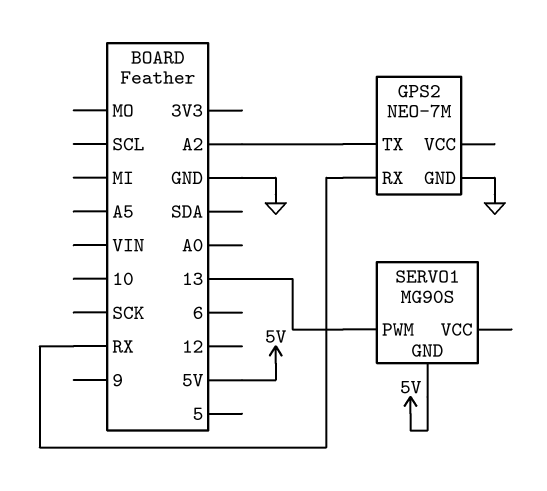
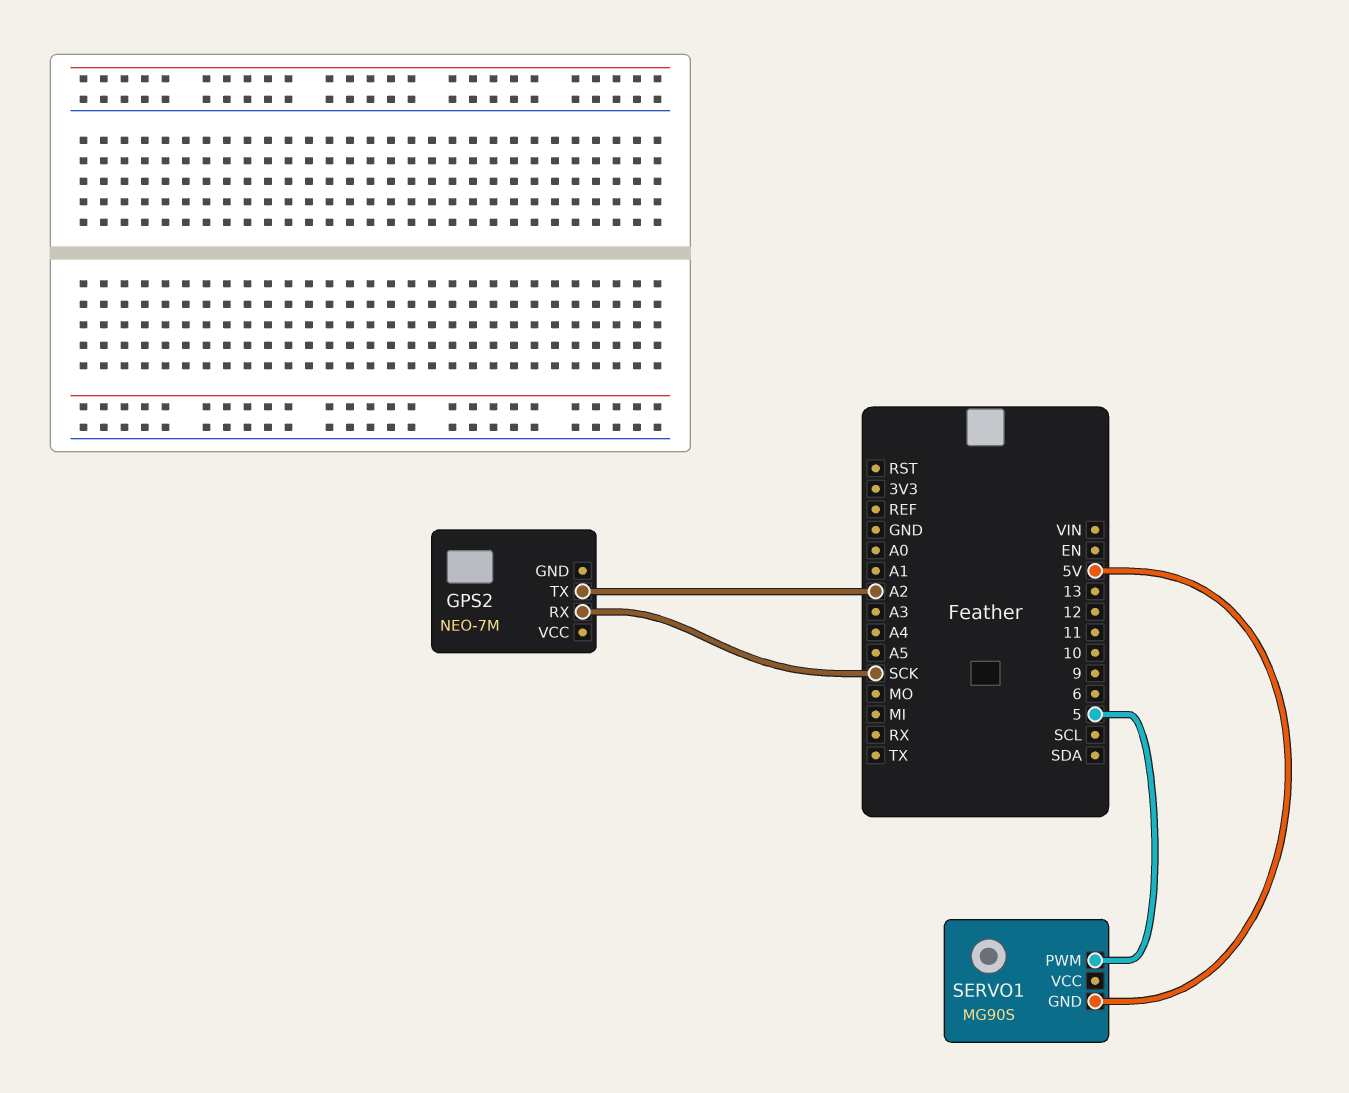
GPS2 pin GND: GND -> none
GPS2 pin RX: RX -> SCK
SERVO1 pin PWM: 13 -> 5

